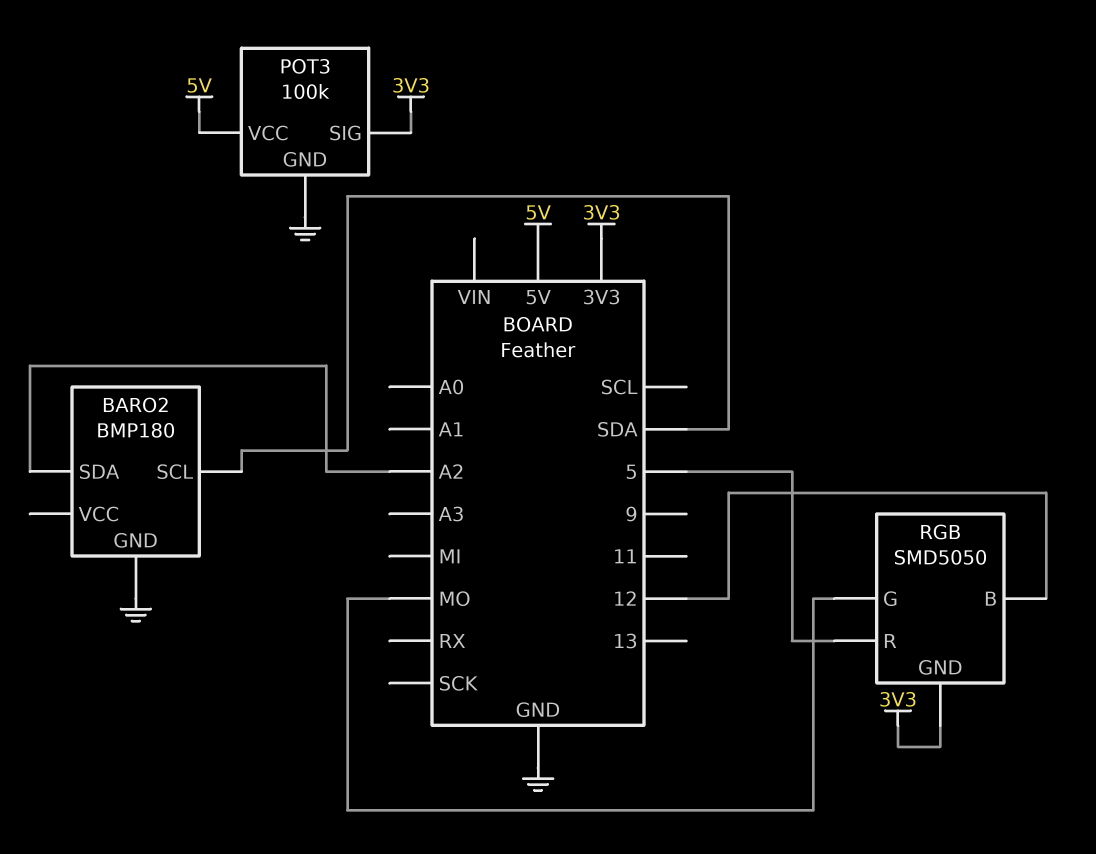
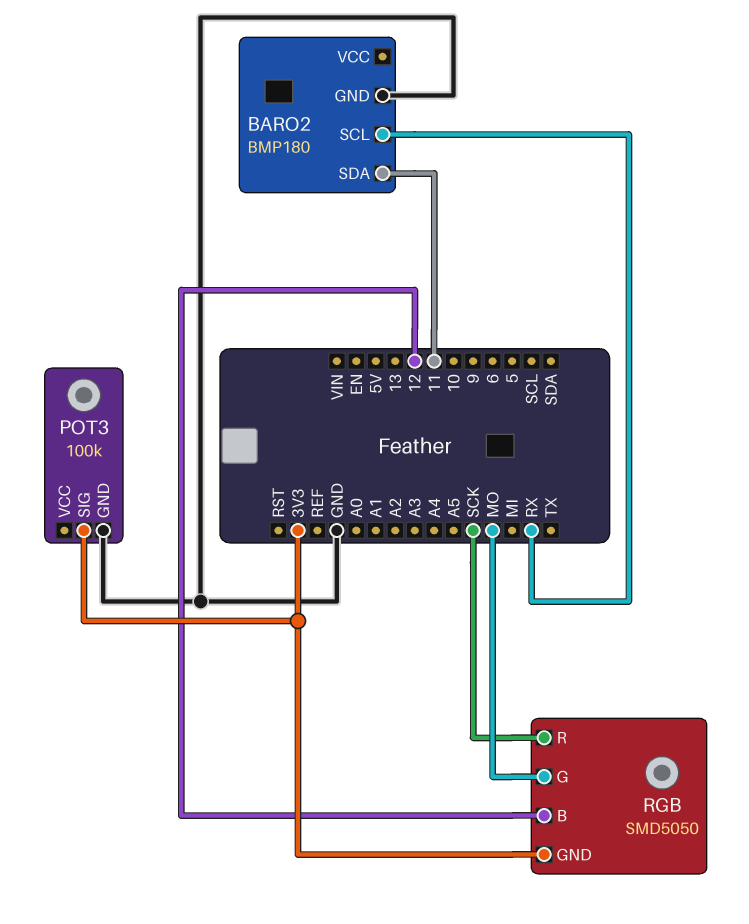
BARO2 pin SCL: SDA -> RX
BARO2 pin SDA: A2 -> 11
POT3 pin VCC: 5V -> none
RGB pin R: 5 -> SCK

